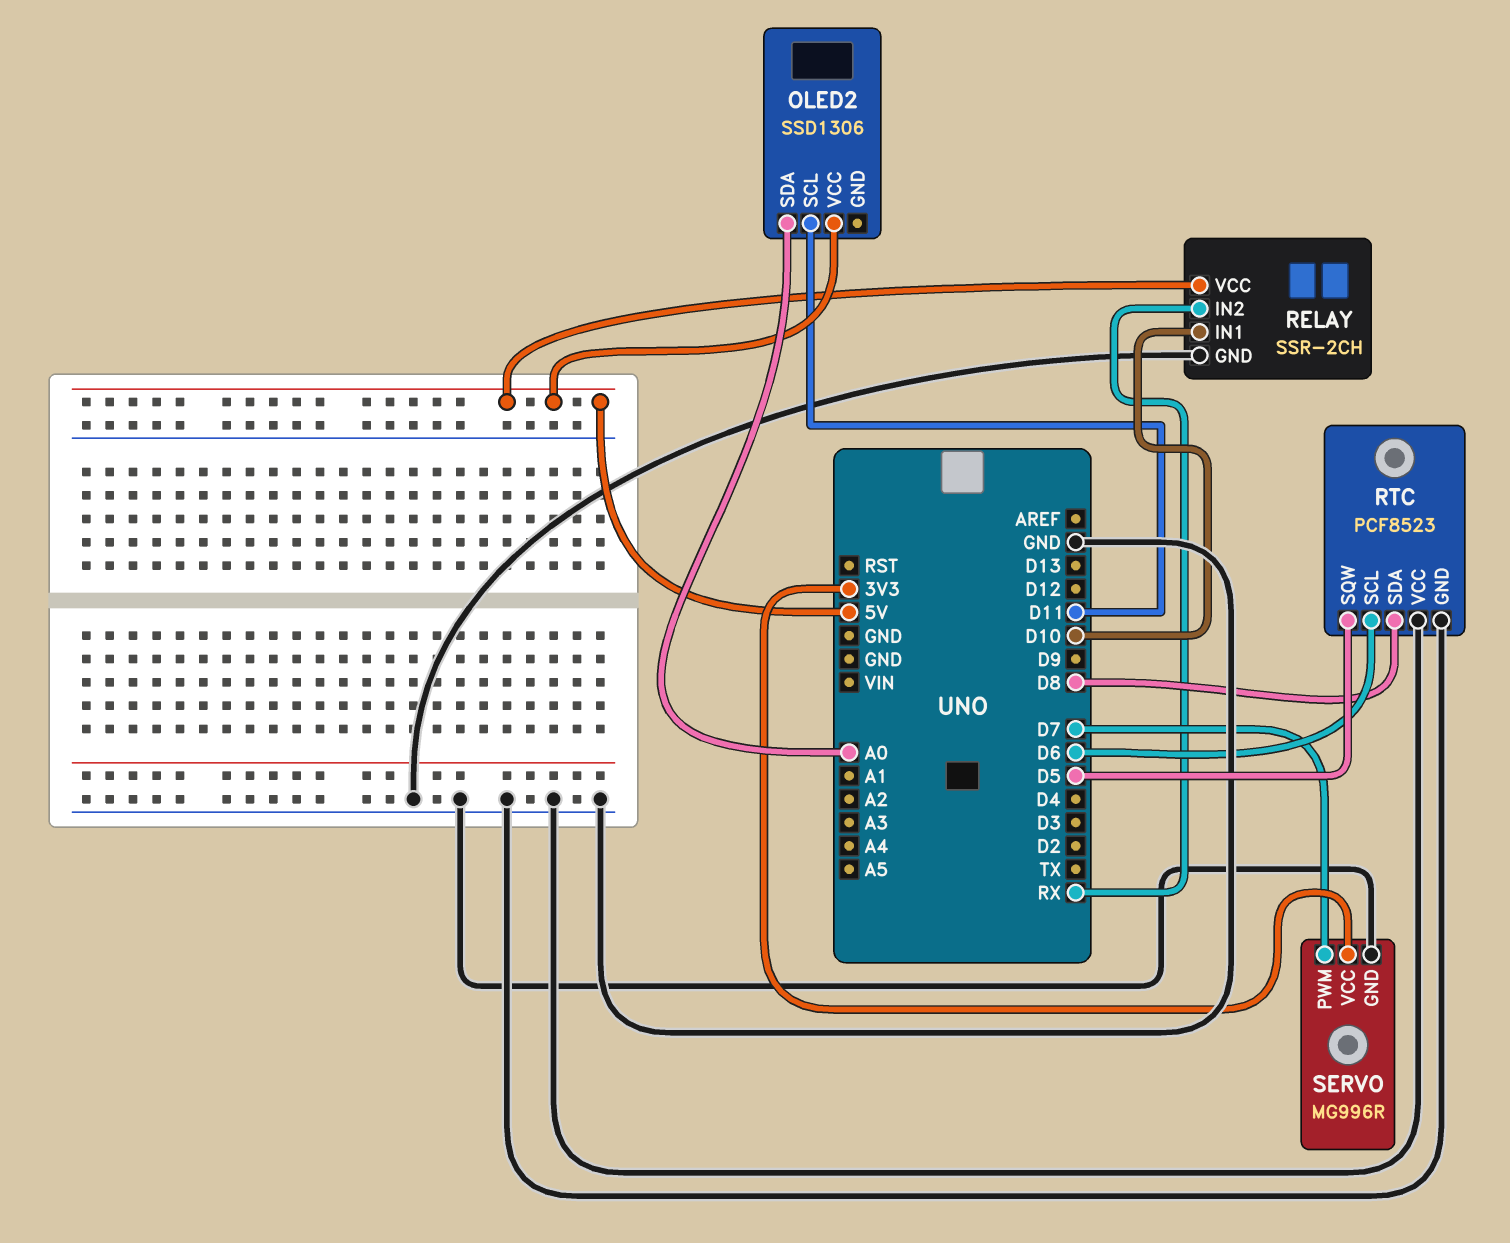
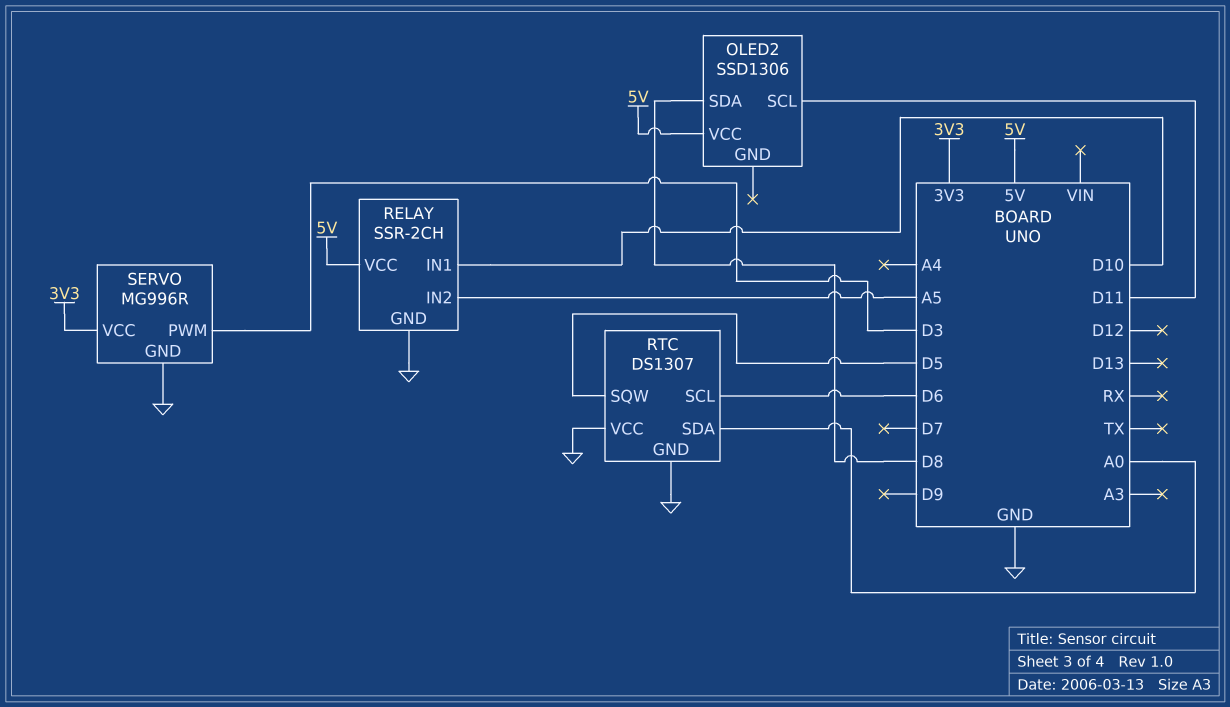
OLED2 pin SDA: A0 -> D8
RELAY pin IN2: RX -> A5
RTC: PCF8523 -> DS1307
RTC pin SDA: D8 -> A0
SERVO pin PWM: D7 -> D3

